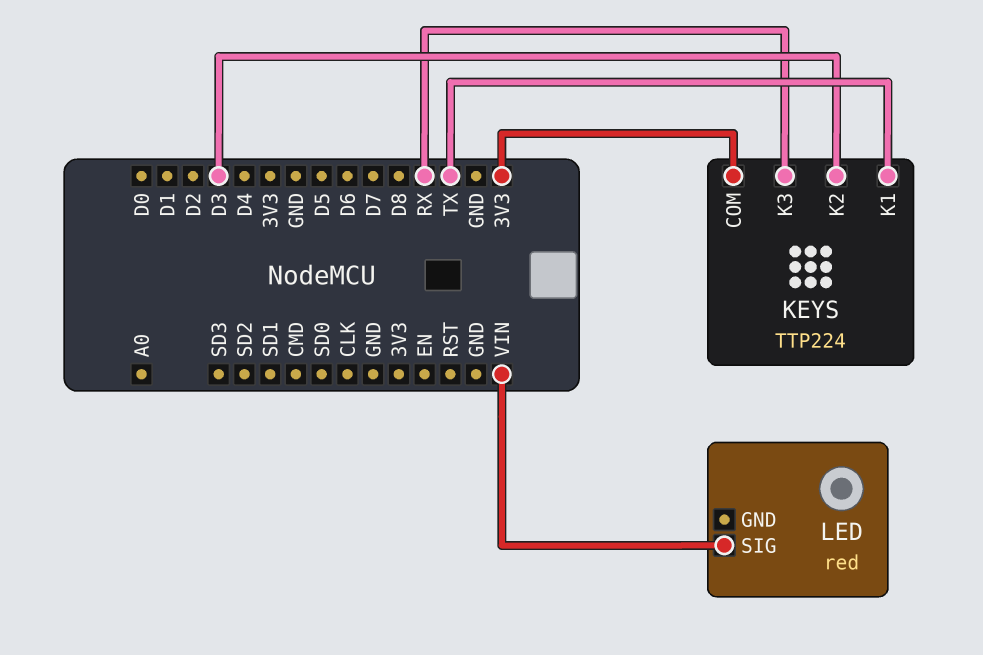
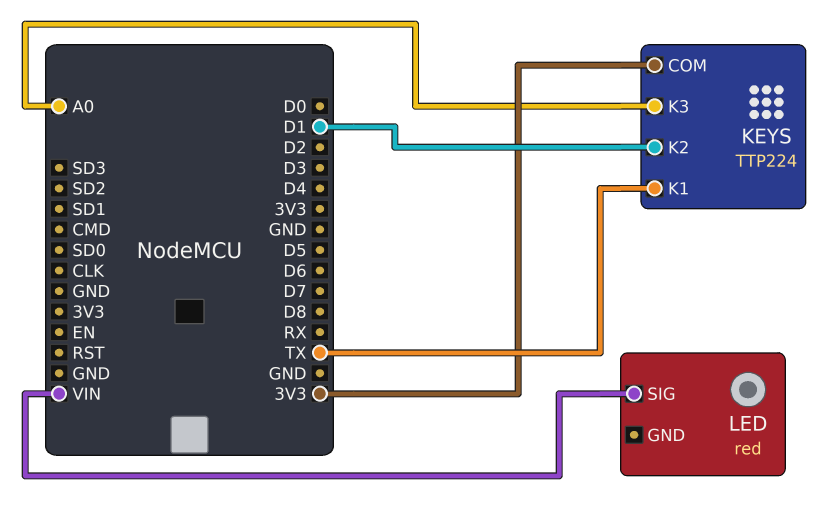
KEYS pin K2: D3 -> D1
KEYS pin K3: RX -> A0

